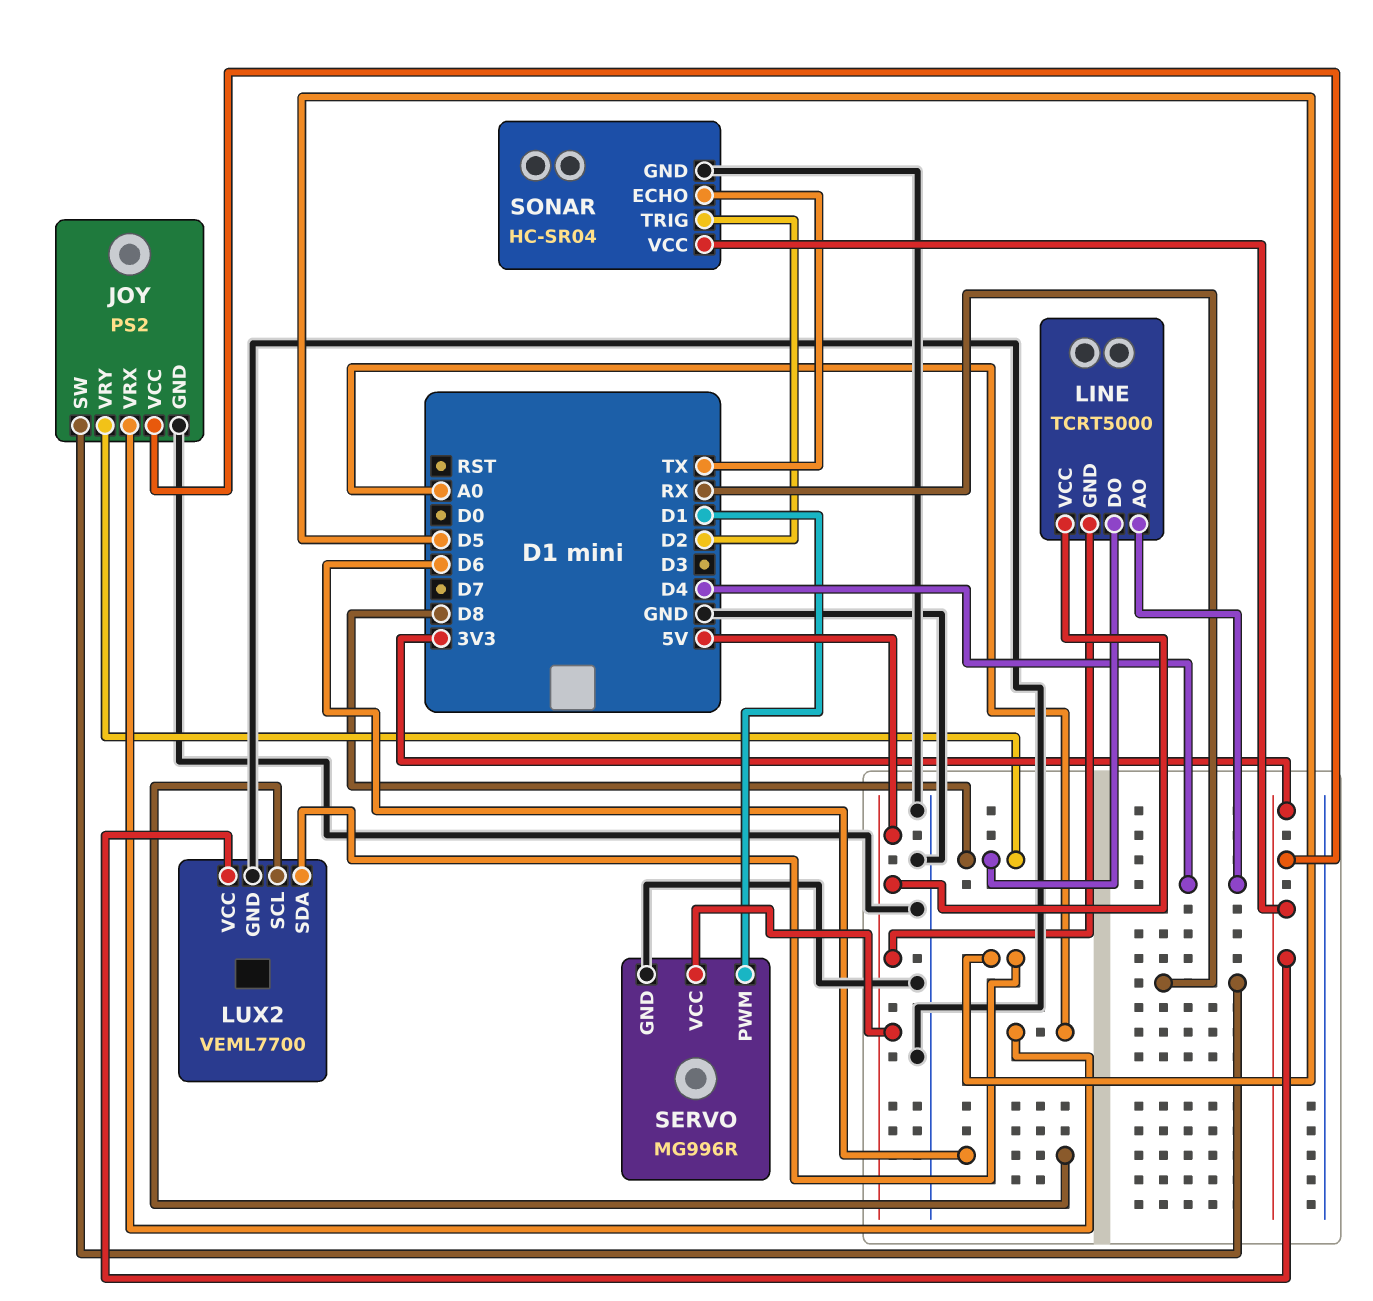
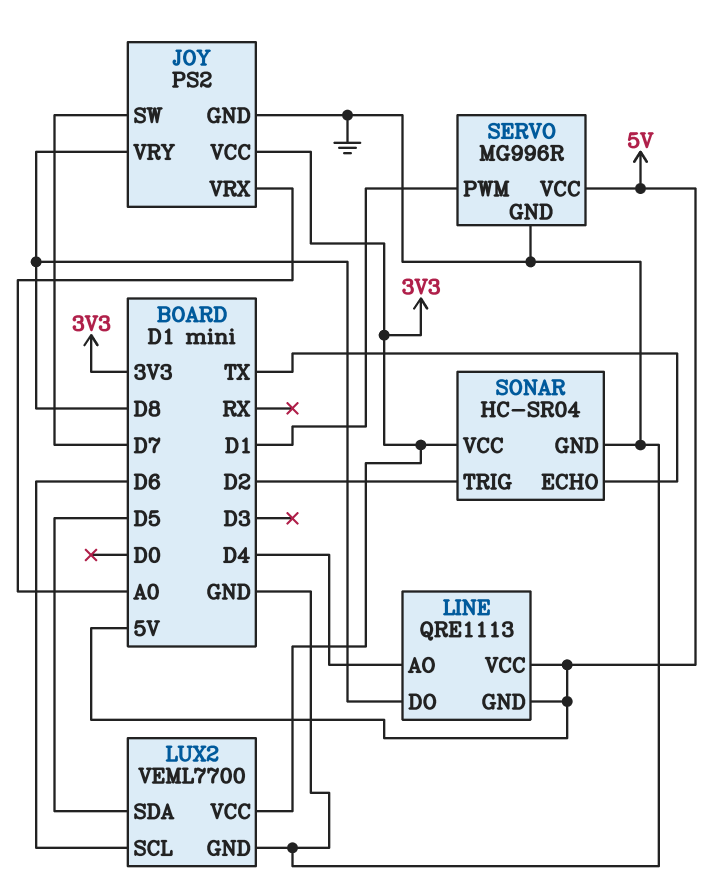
JOY pin SW: RX -> D7
LINE: TCRT5000 -> QRE1113

